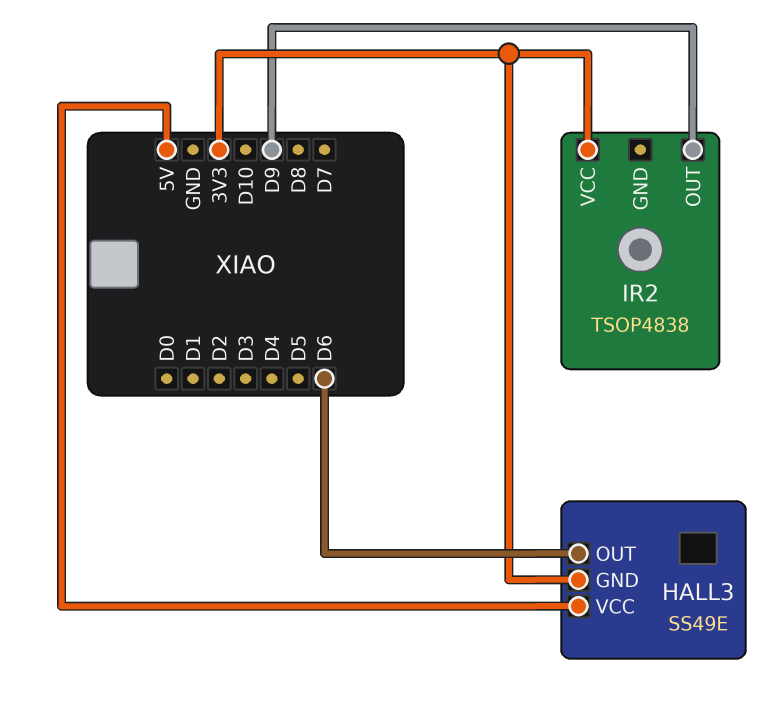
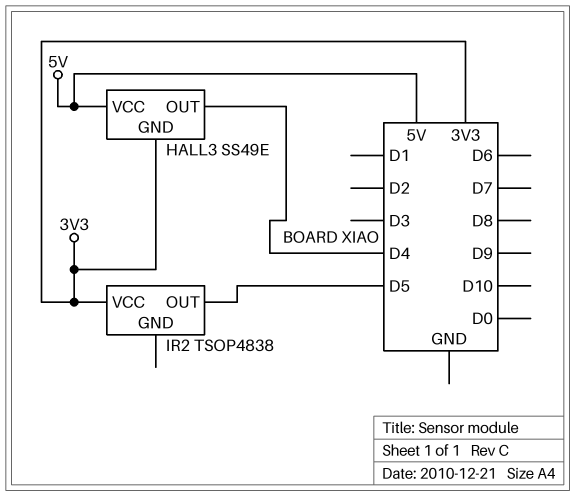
HALL3 pin OUT: D6 -> D4
IR2 pin OUT: D9 -> D5

